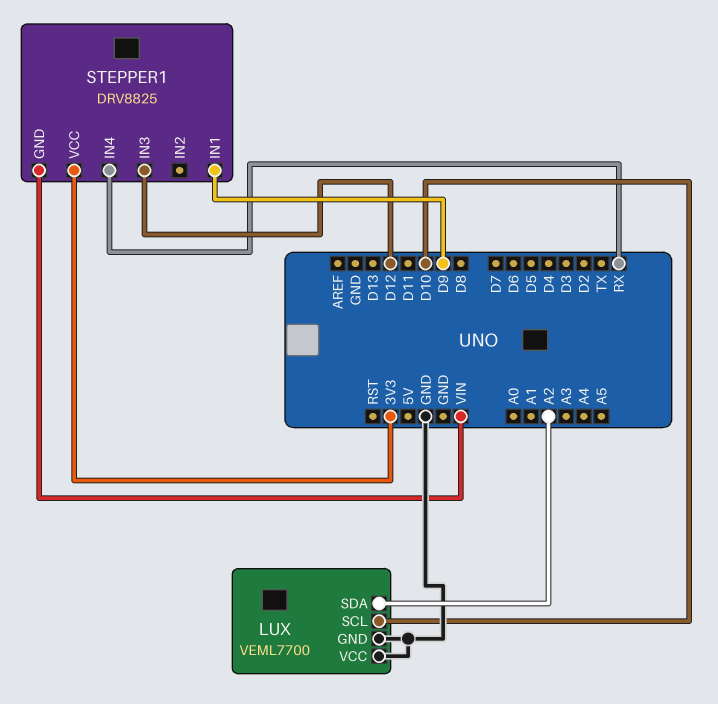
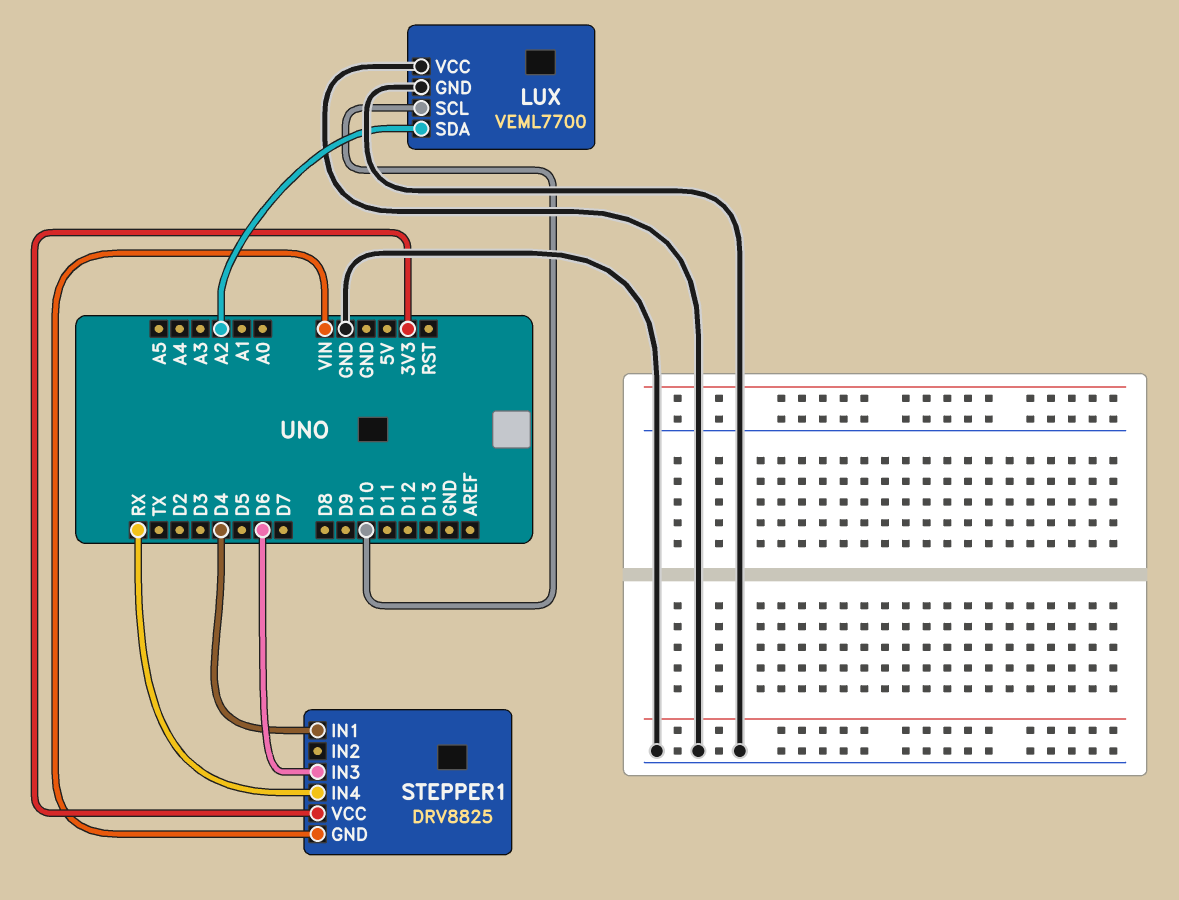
STEPPER1 pin IN1: D9 -> D4
STEPPER1 pin IN3: D12 -> D6

